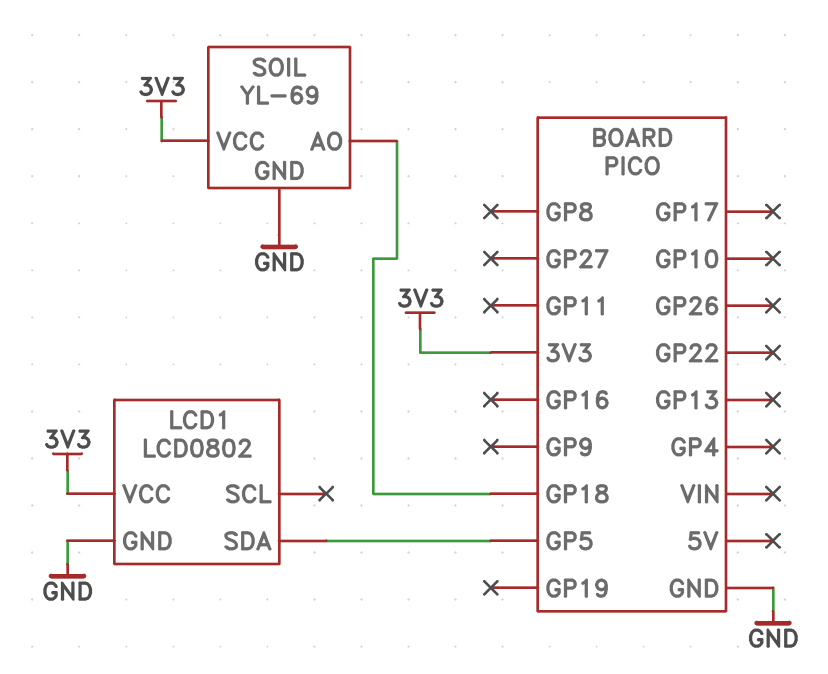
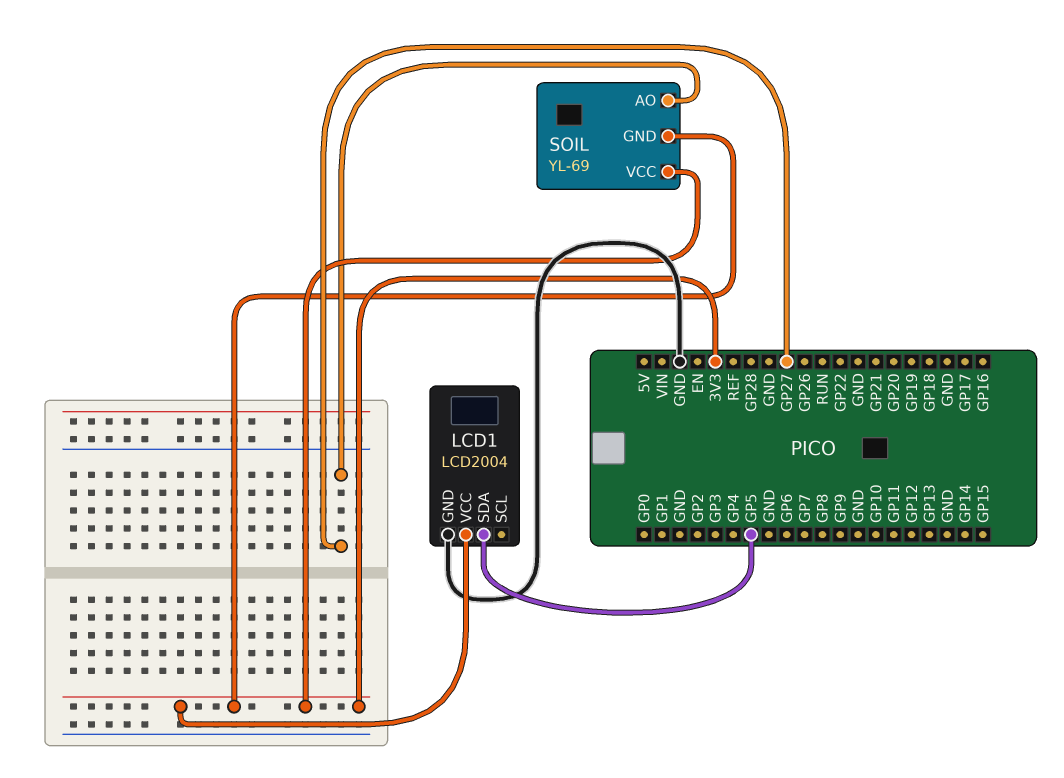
LCD1: LCD0802 -> LCD2004
SOIL pin AO: GP18 -> GP27
SOIL pin GND: GND -> 3V3

